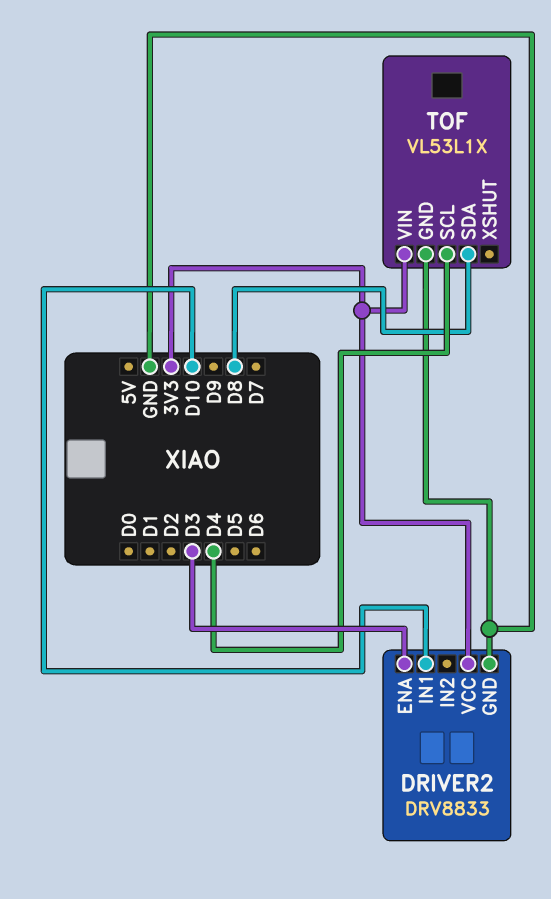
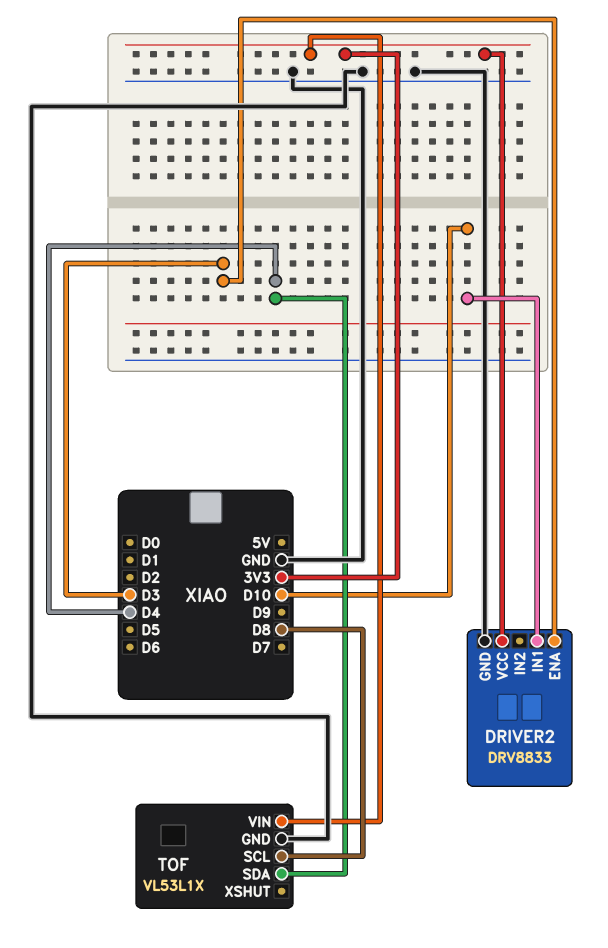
TOF pin SCL: D4 -> D8
TOF pin SDA: D8 -> D4

